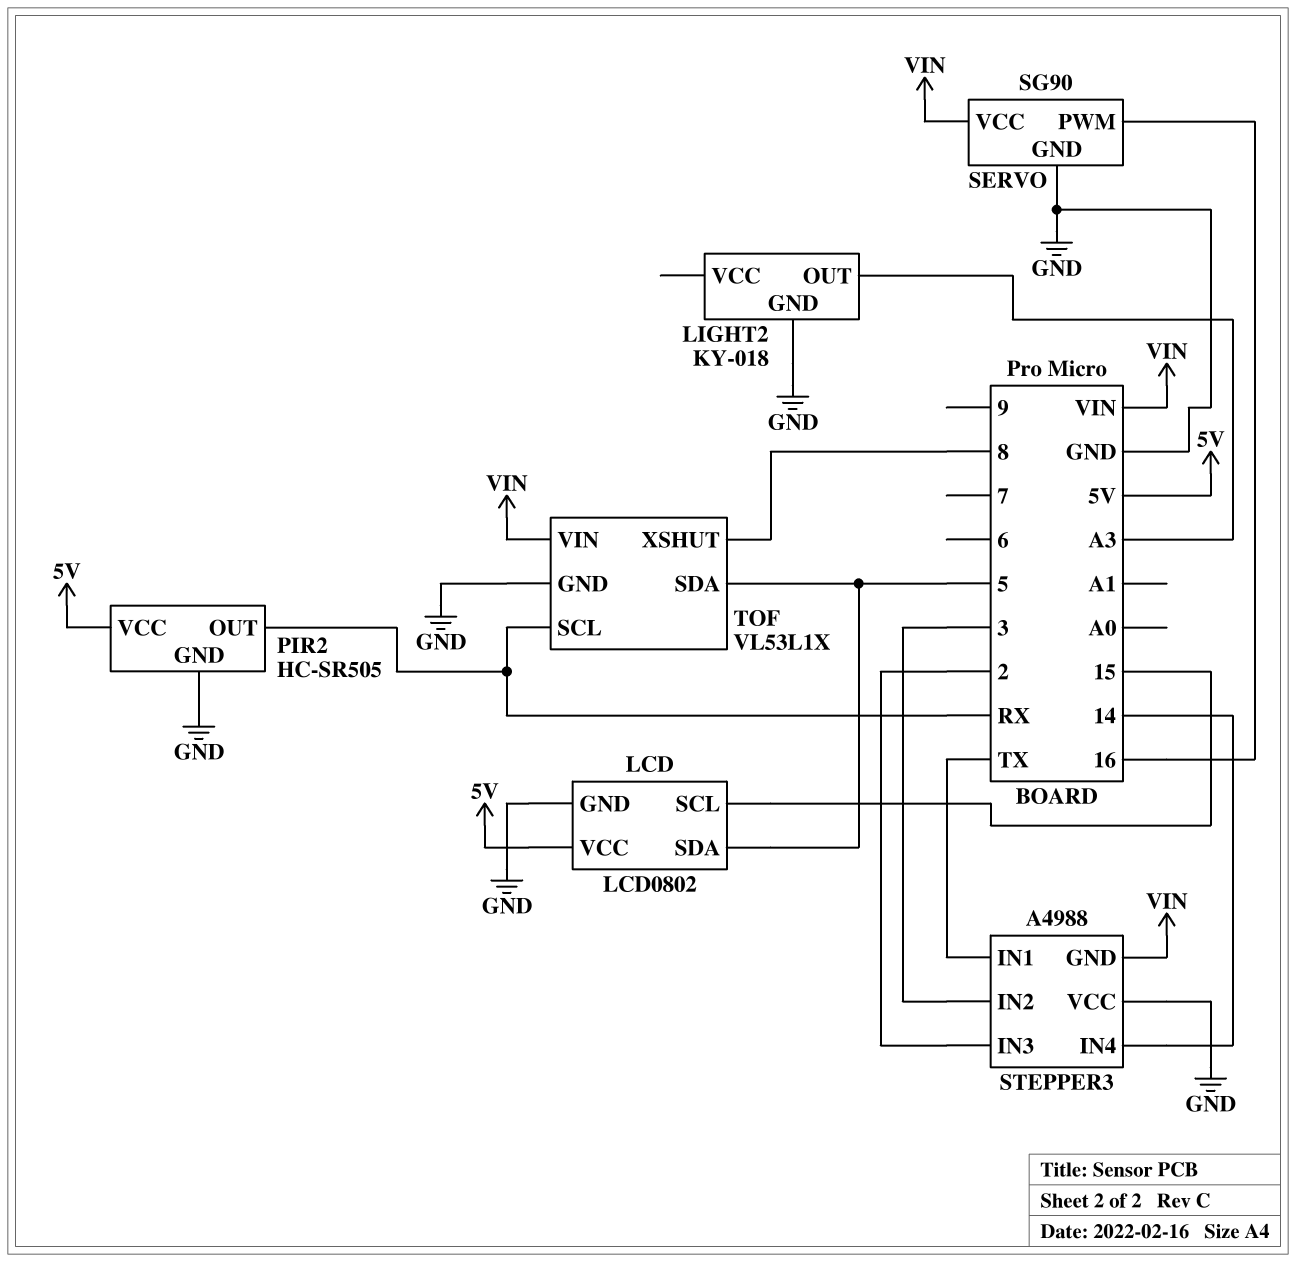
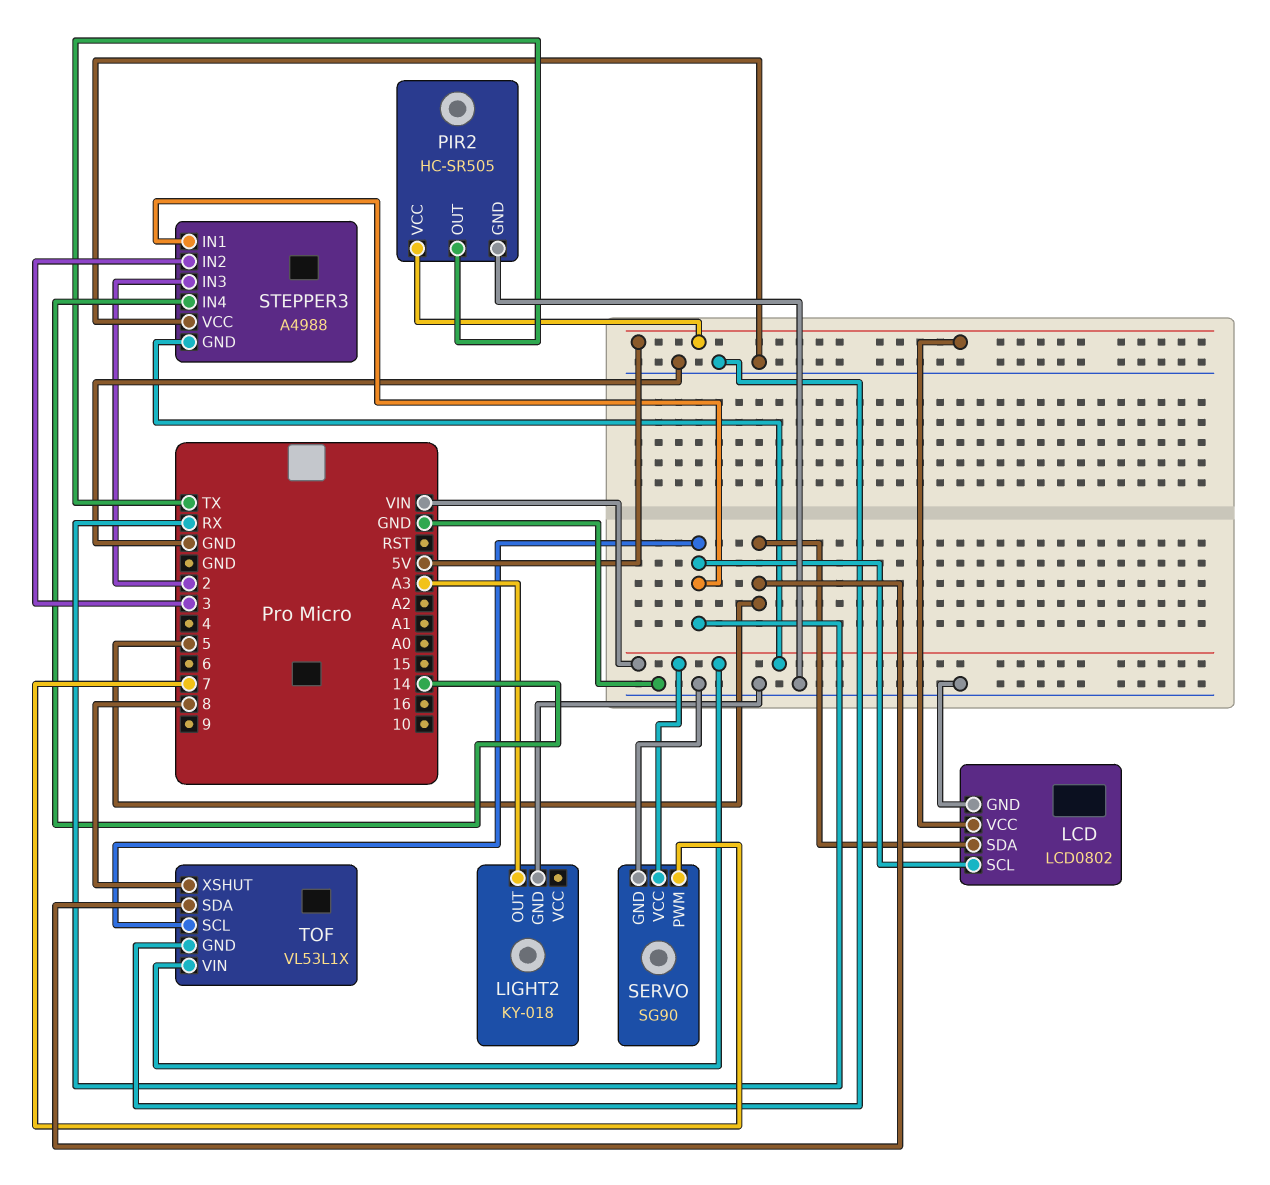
LCD pin SCL: 15 -> RX
PIR2 pin OUT: RX -> TX
SERVO pin PWM: 16 -> 7
STEPPER3 pin IN1: TX -> RX

